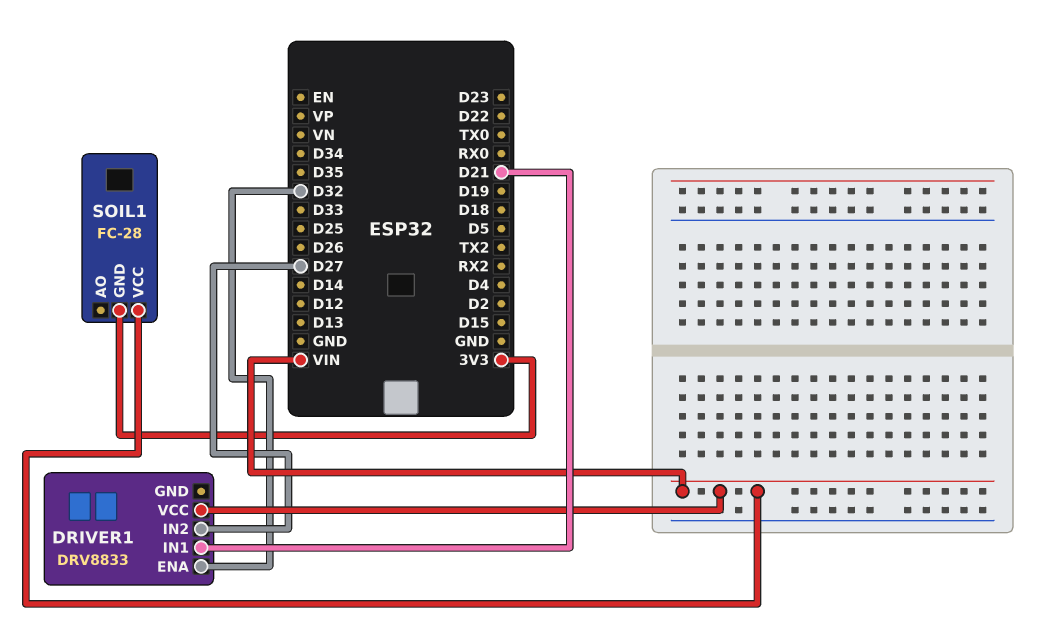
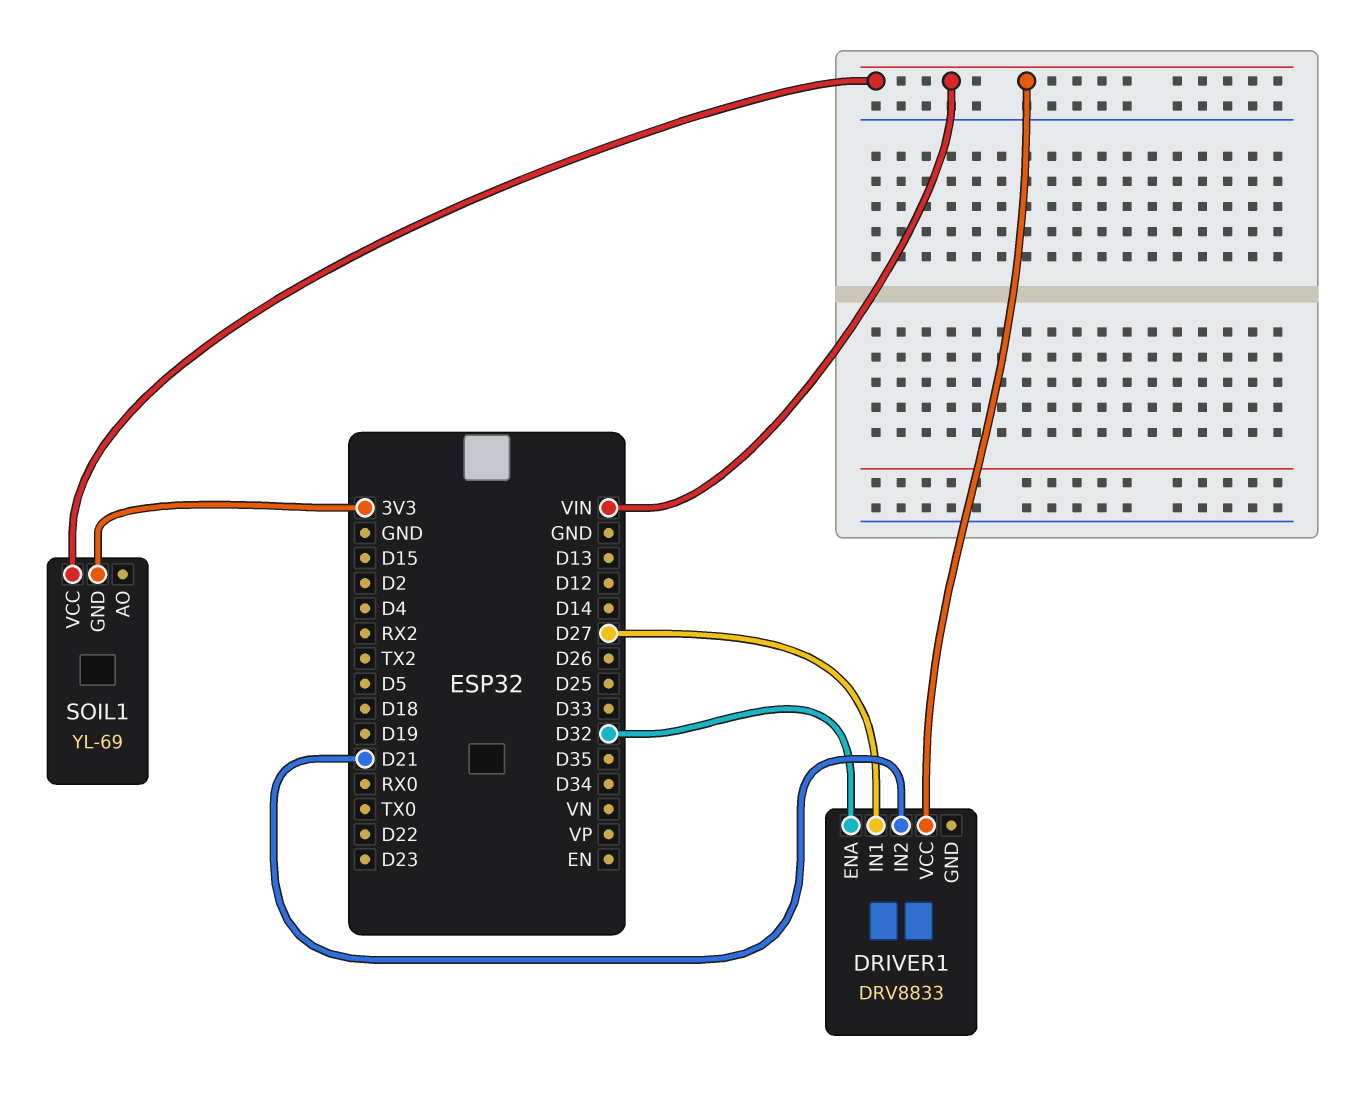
DRIVER1 pin IN1: D21 -> D27
DRIVER1 pin IN2: D27 -> D21
SOIL1: FC-28 -> YL-69

